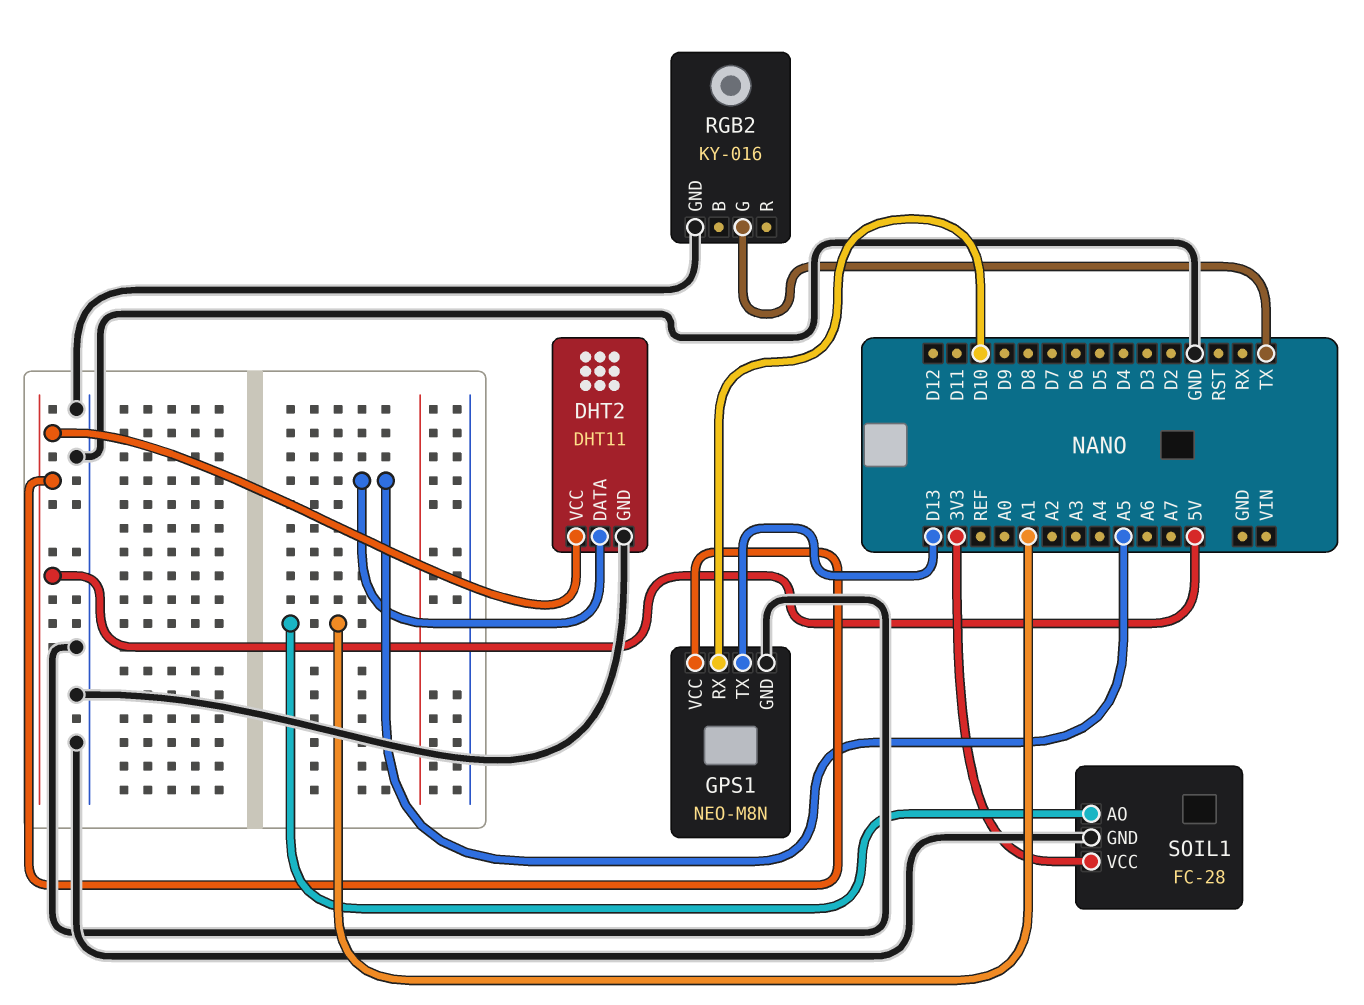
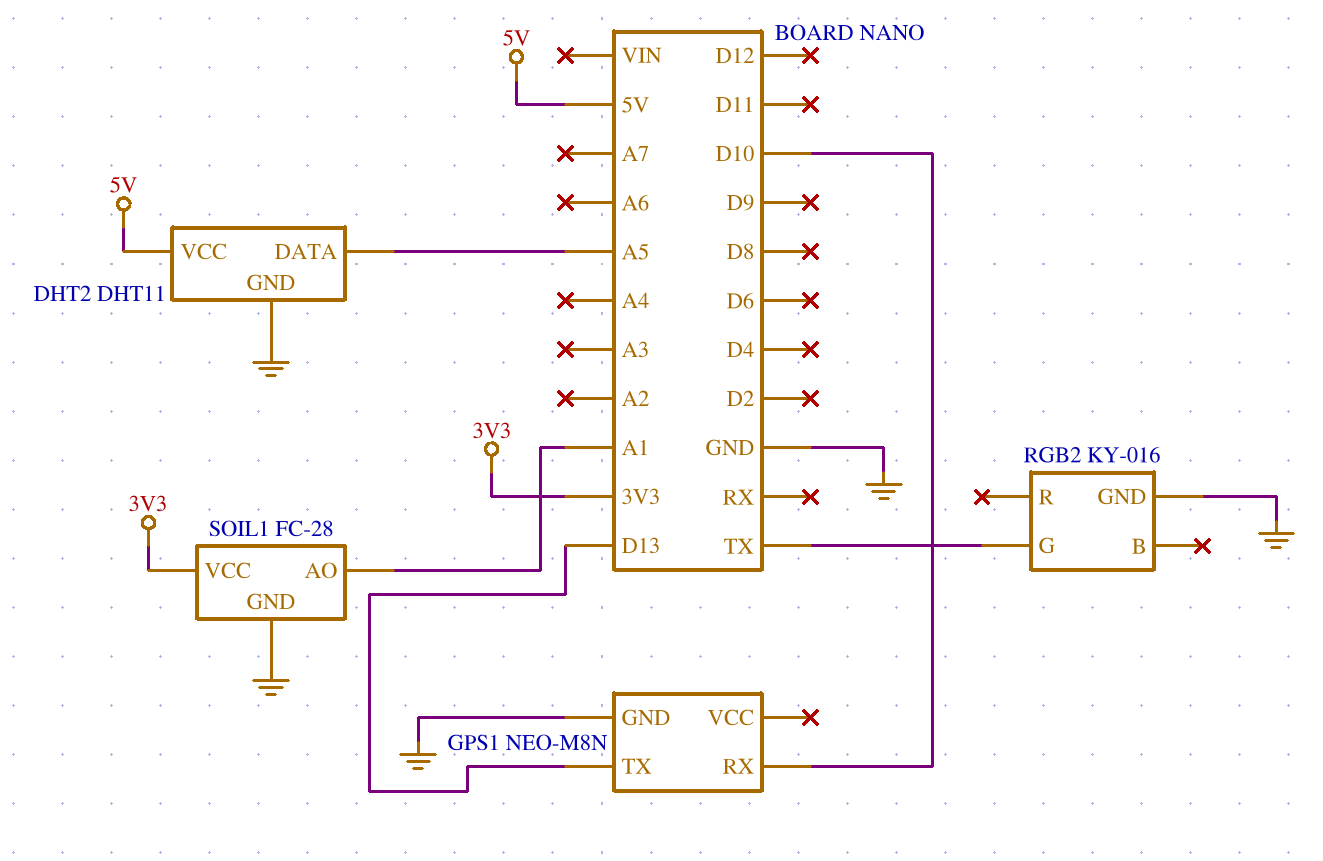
GPS1 pin VCC: 5V -> none

